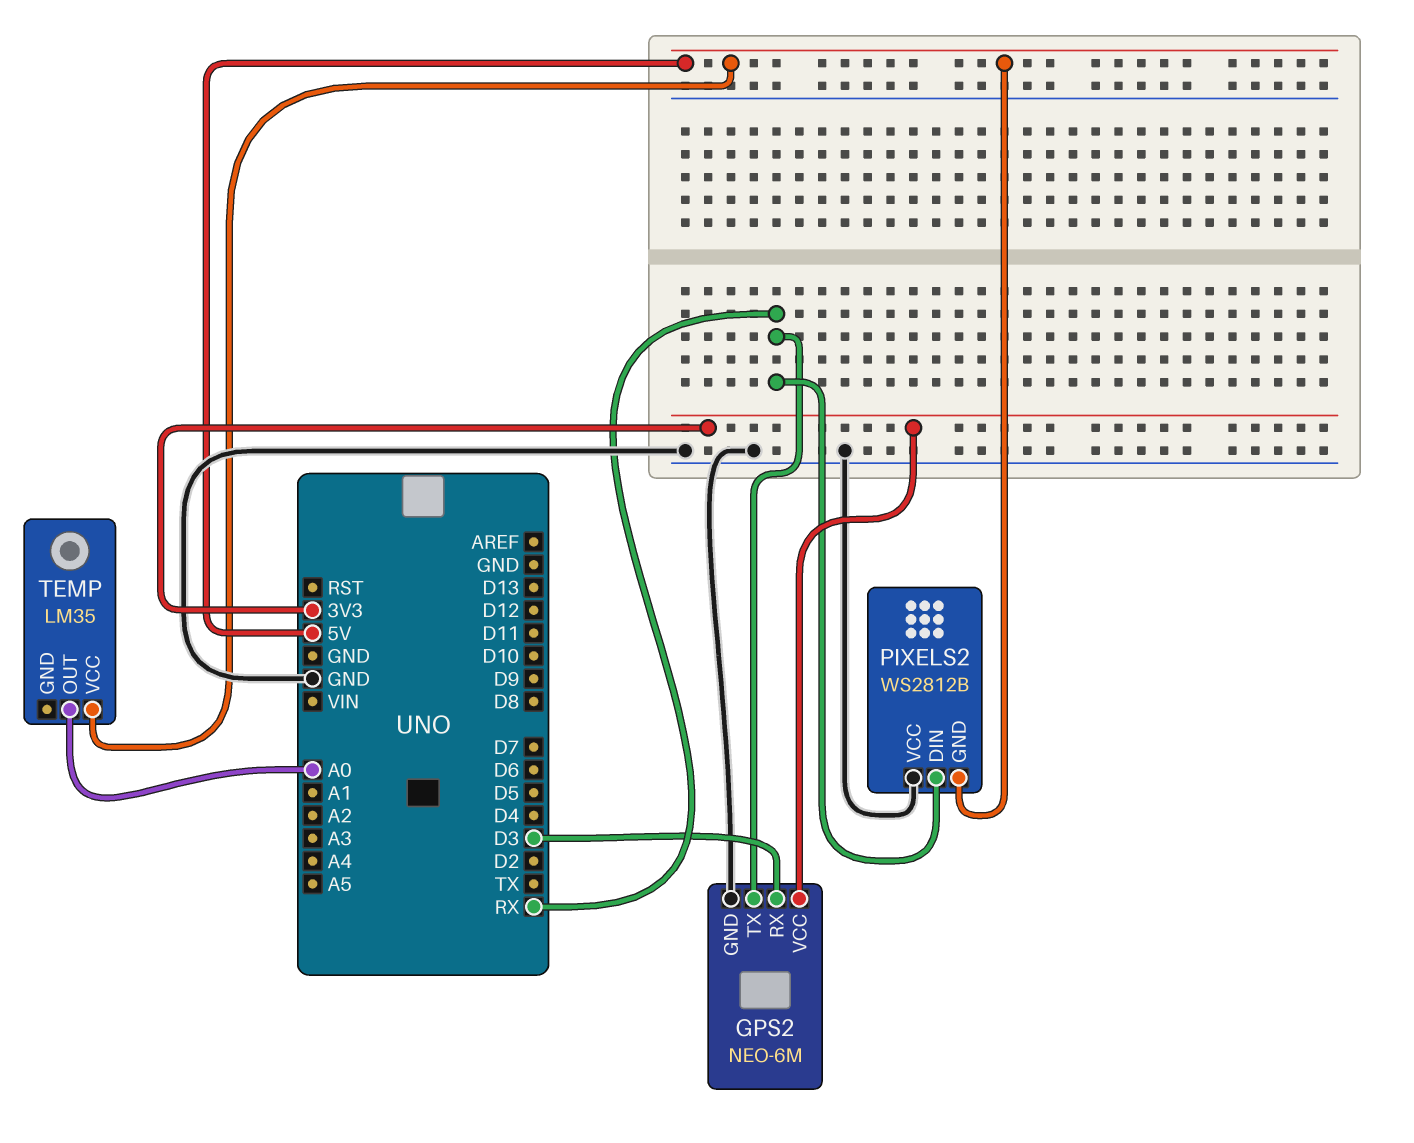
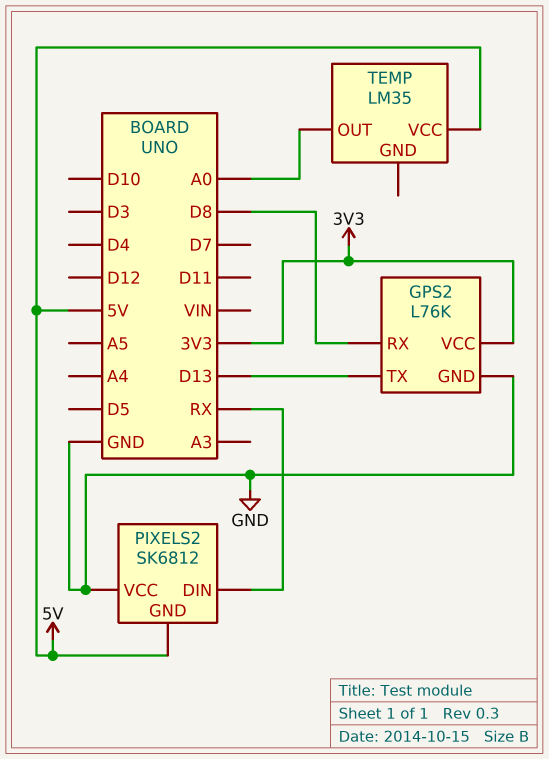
GPS2: NEO-6M -> L76K
GPS2 pin RX: D3 -> D8
GPS2 pin TX: RX -> D13
PIXELS2: WS2812B -> SK6812

